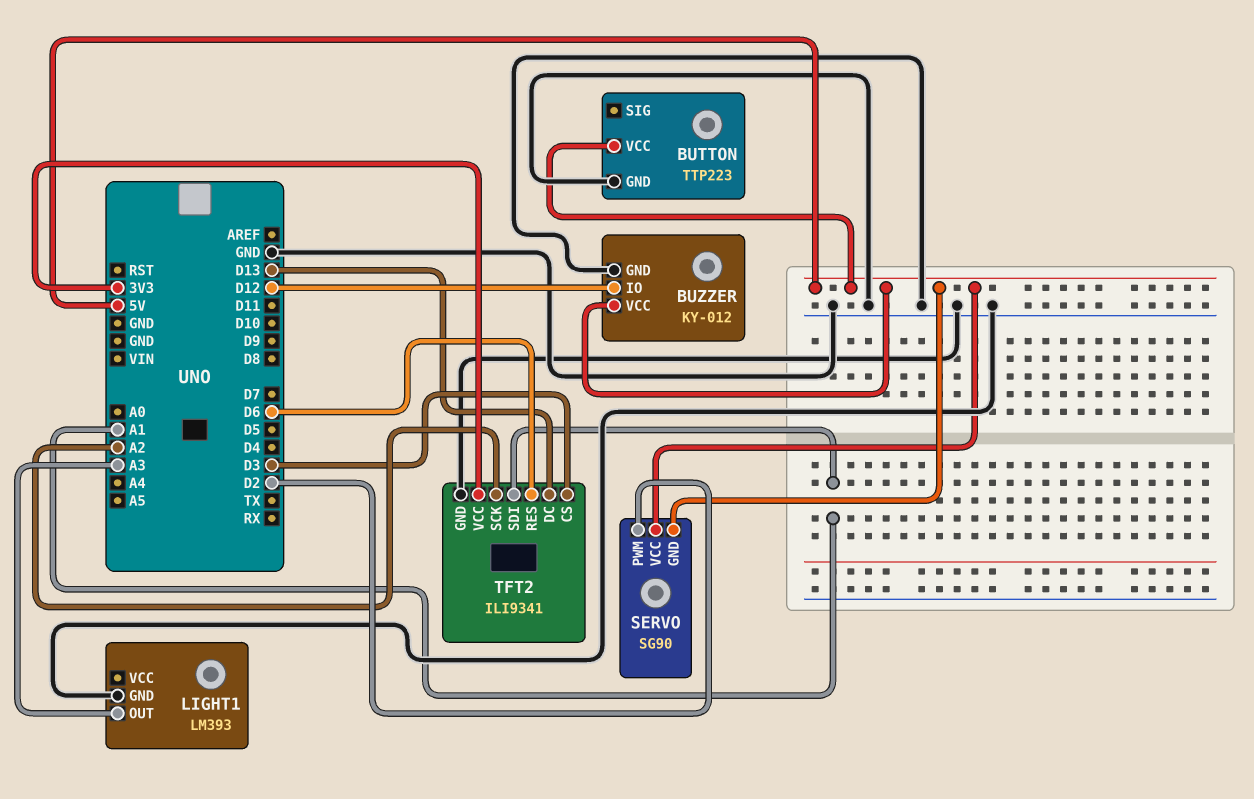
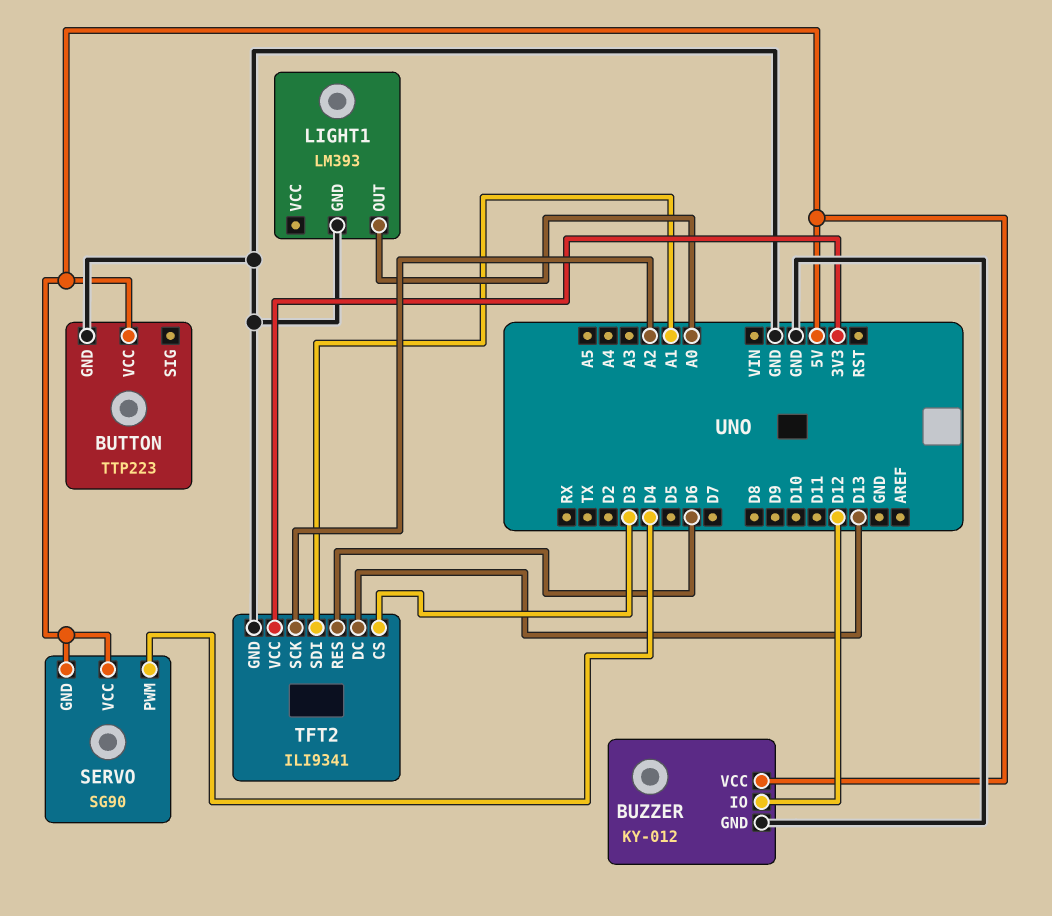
LIGHT1 pin OUT: A3 -> A0
SERVO pin PWM: D2 -> D4

